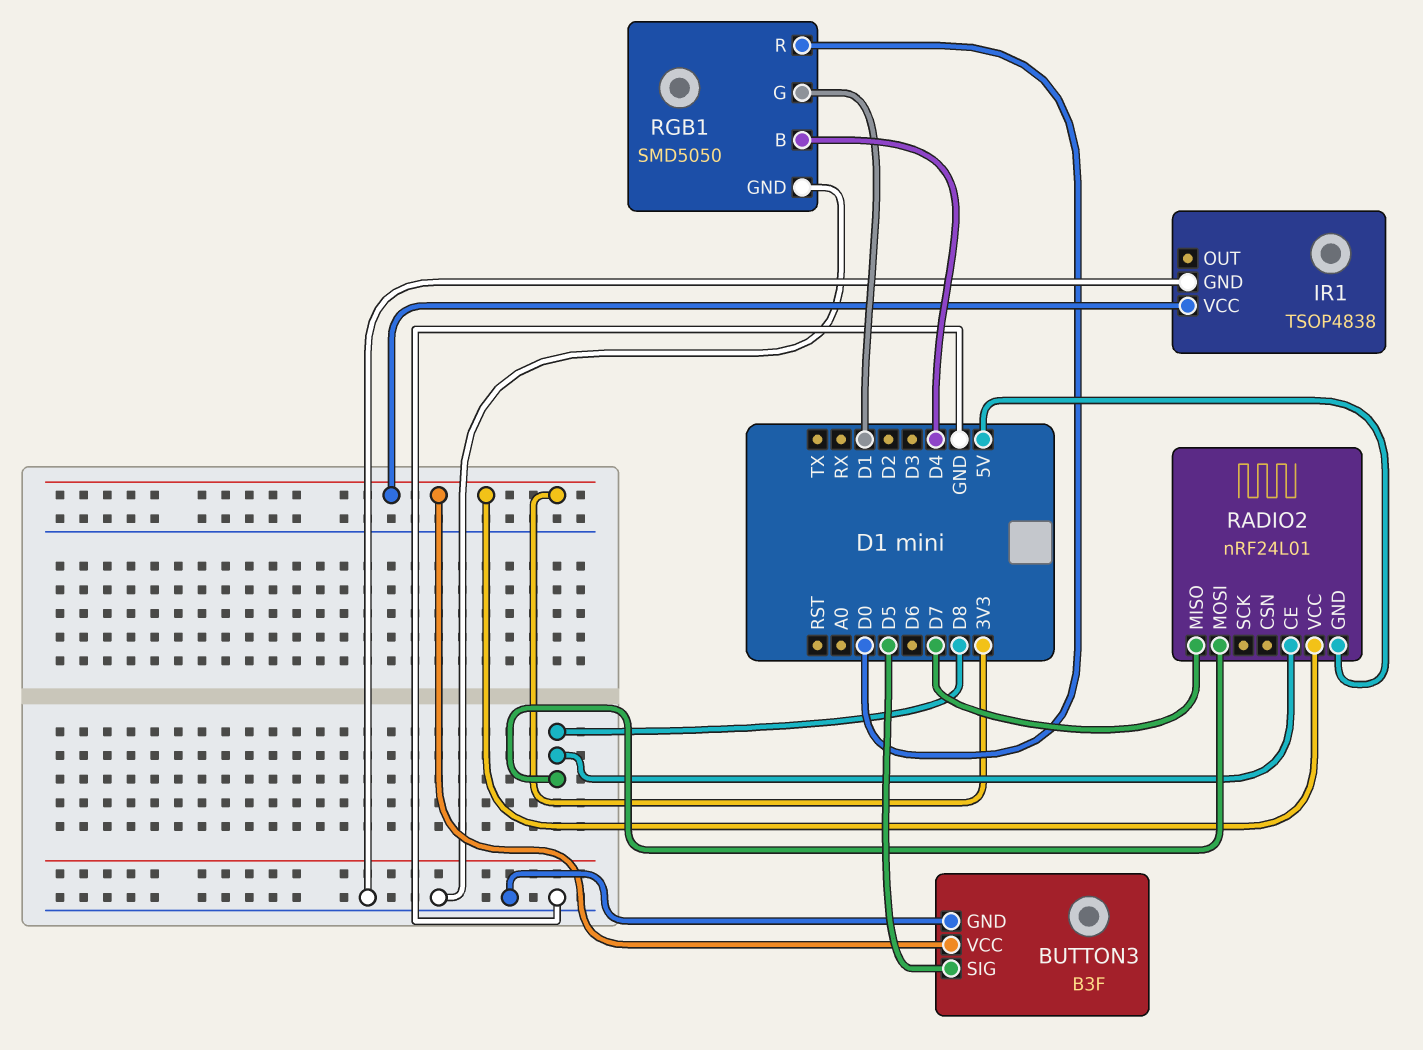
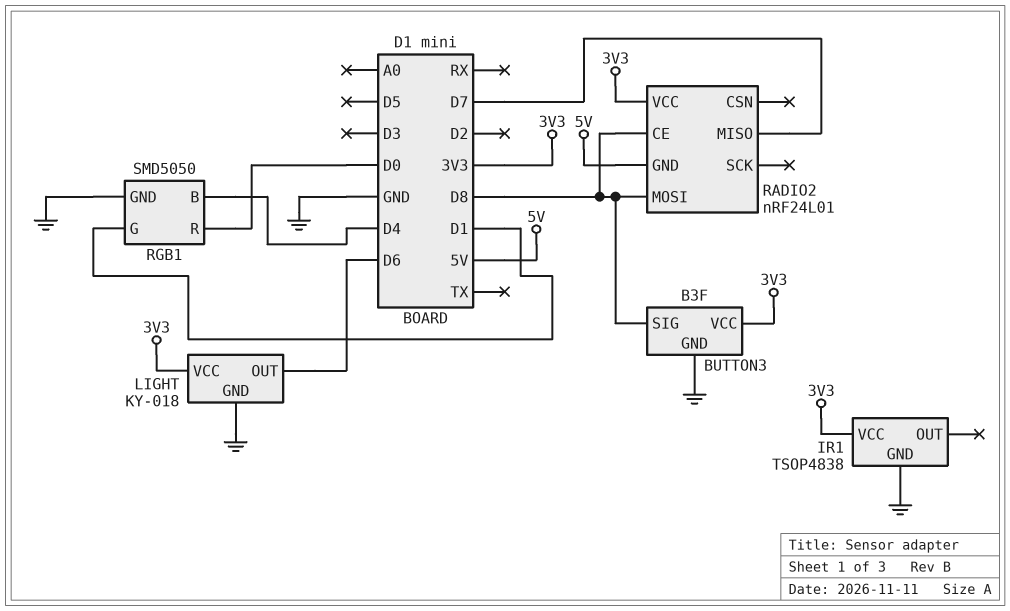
BUTTON3 pin SIG: D5 -> D8
LIGHT: none -> KY-018
LIGHT pin GND: none -> GND
LIGHT pin OUT: none -> D6
LIGHT pin VCC: none -> 3V3

